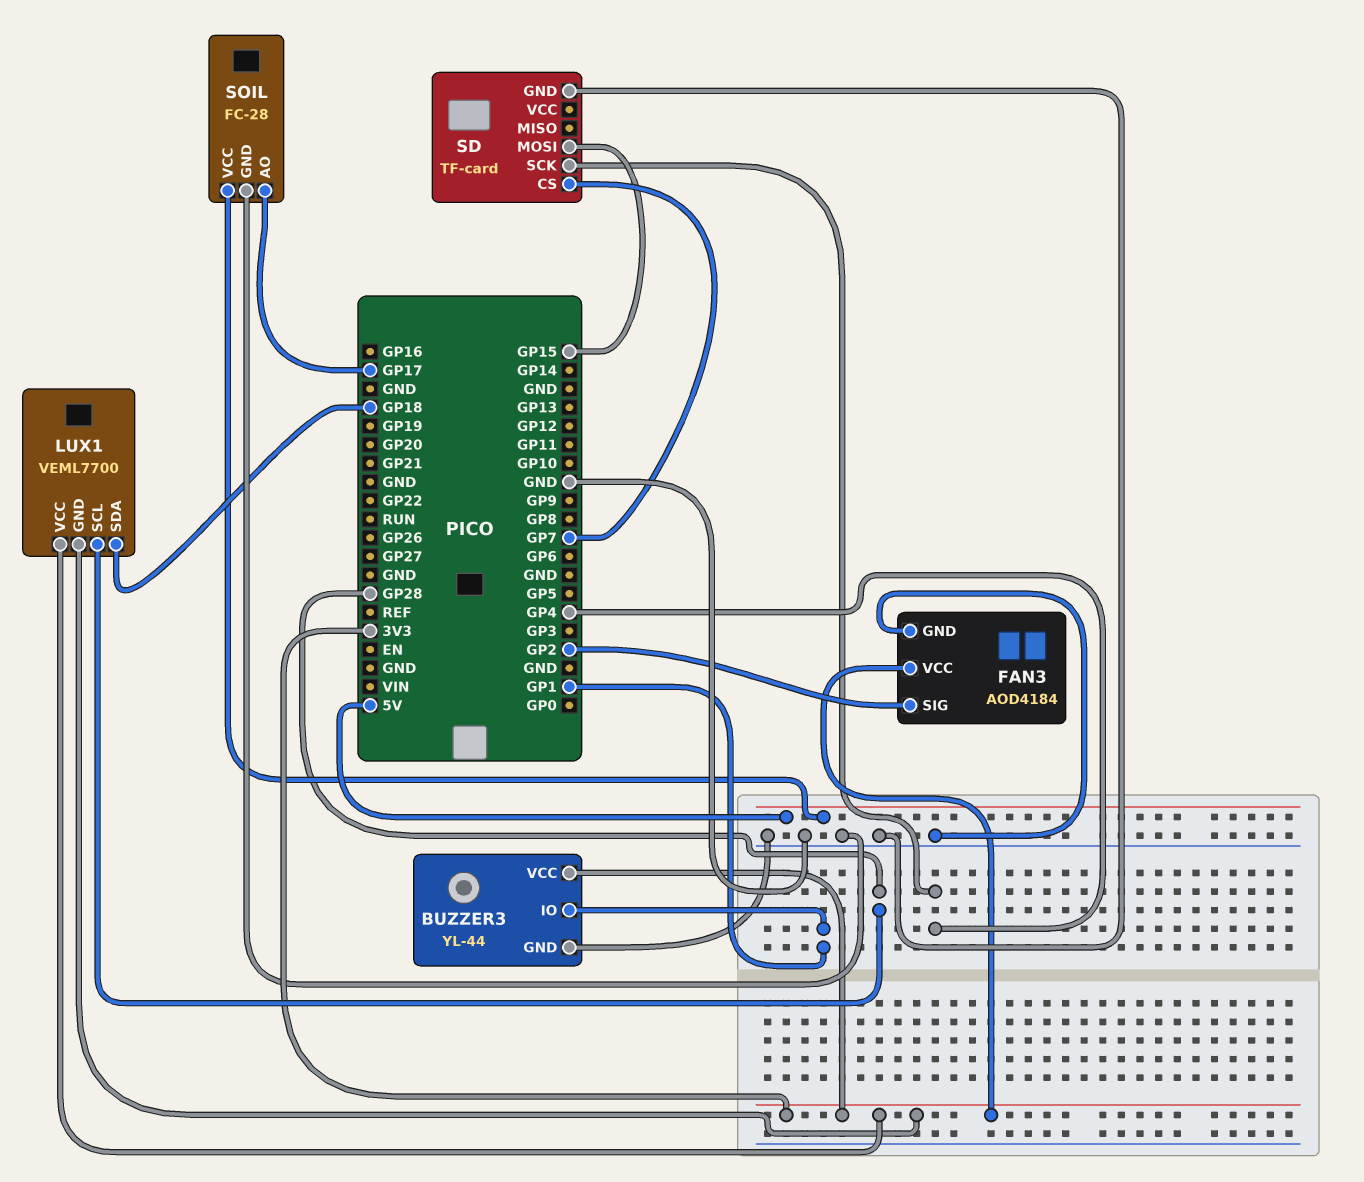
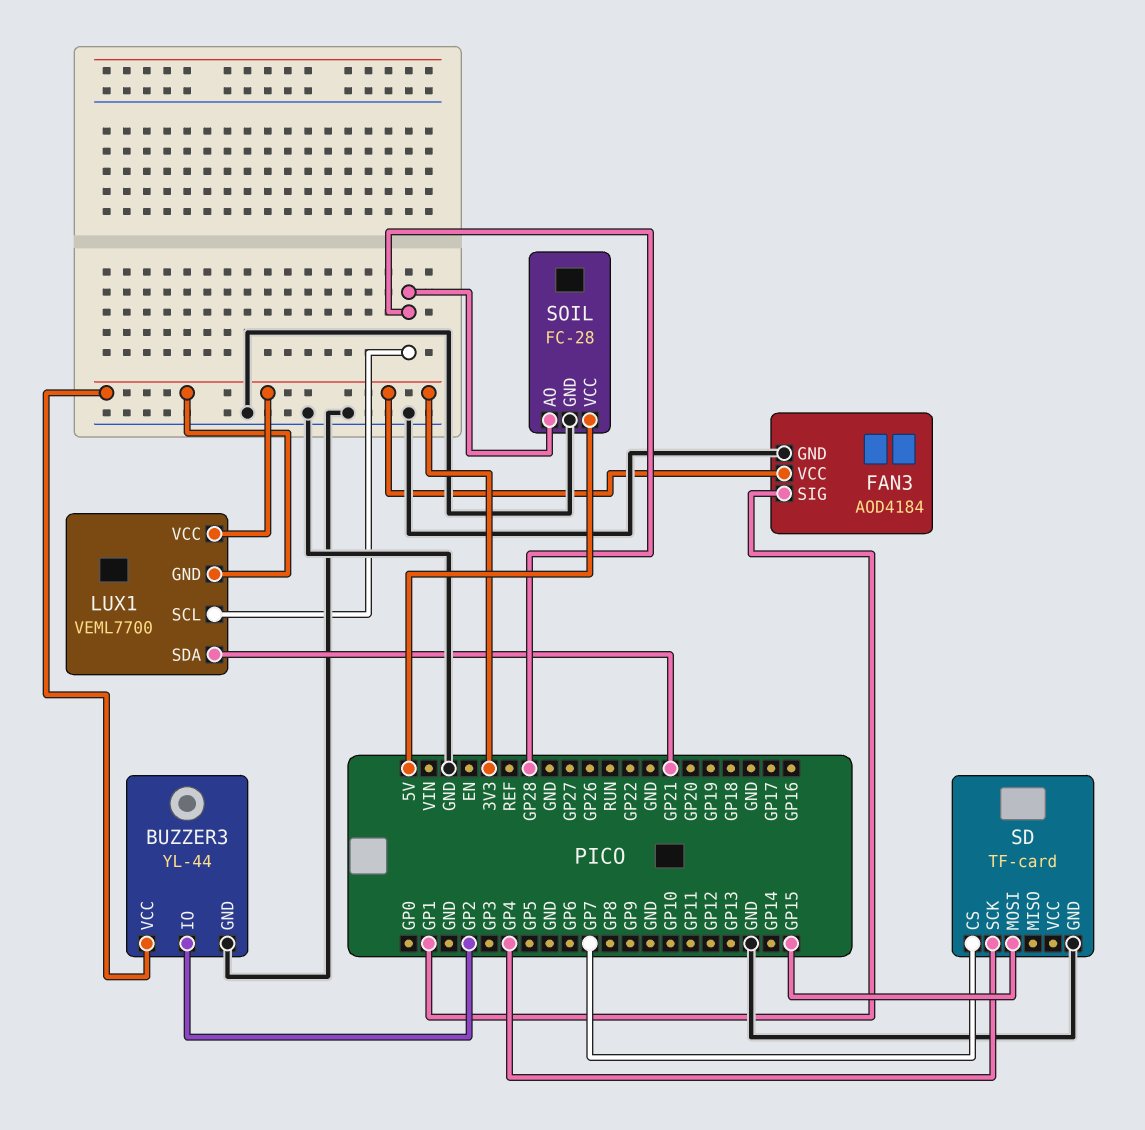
BUZZER3 pin IO: GP1 -> GP2
FAN3 pin SIG: GP2 -> GP1
LUX1 pin SDA: GP18 -> GP21
SOIL pin AO: GP17 -> GP28

